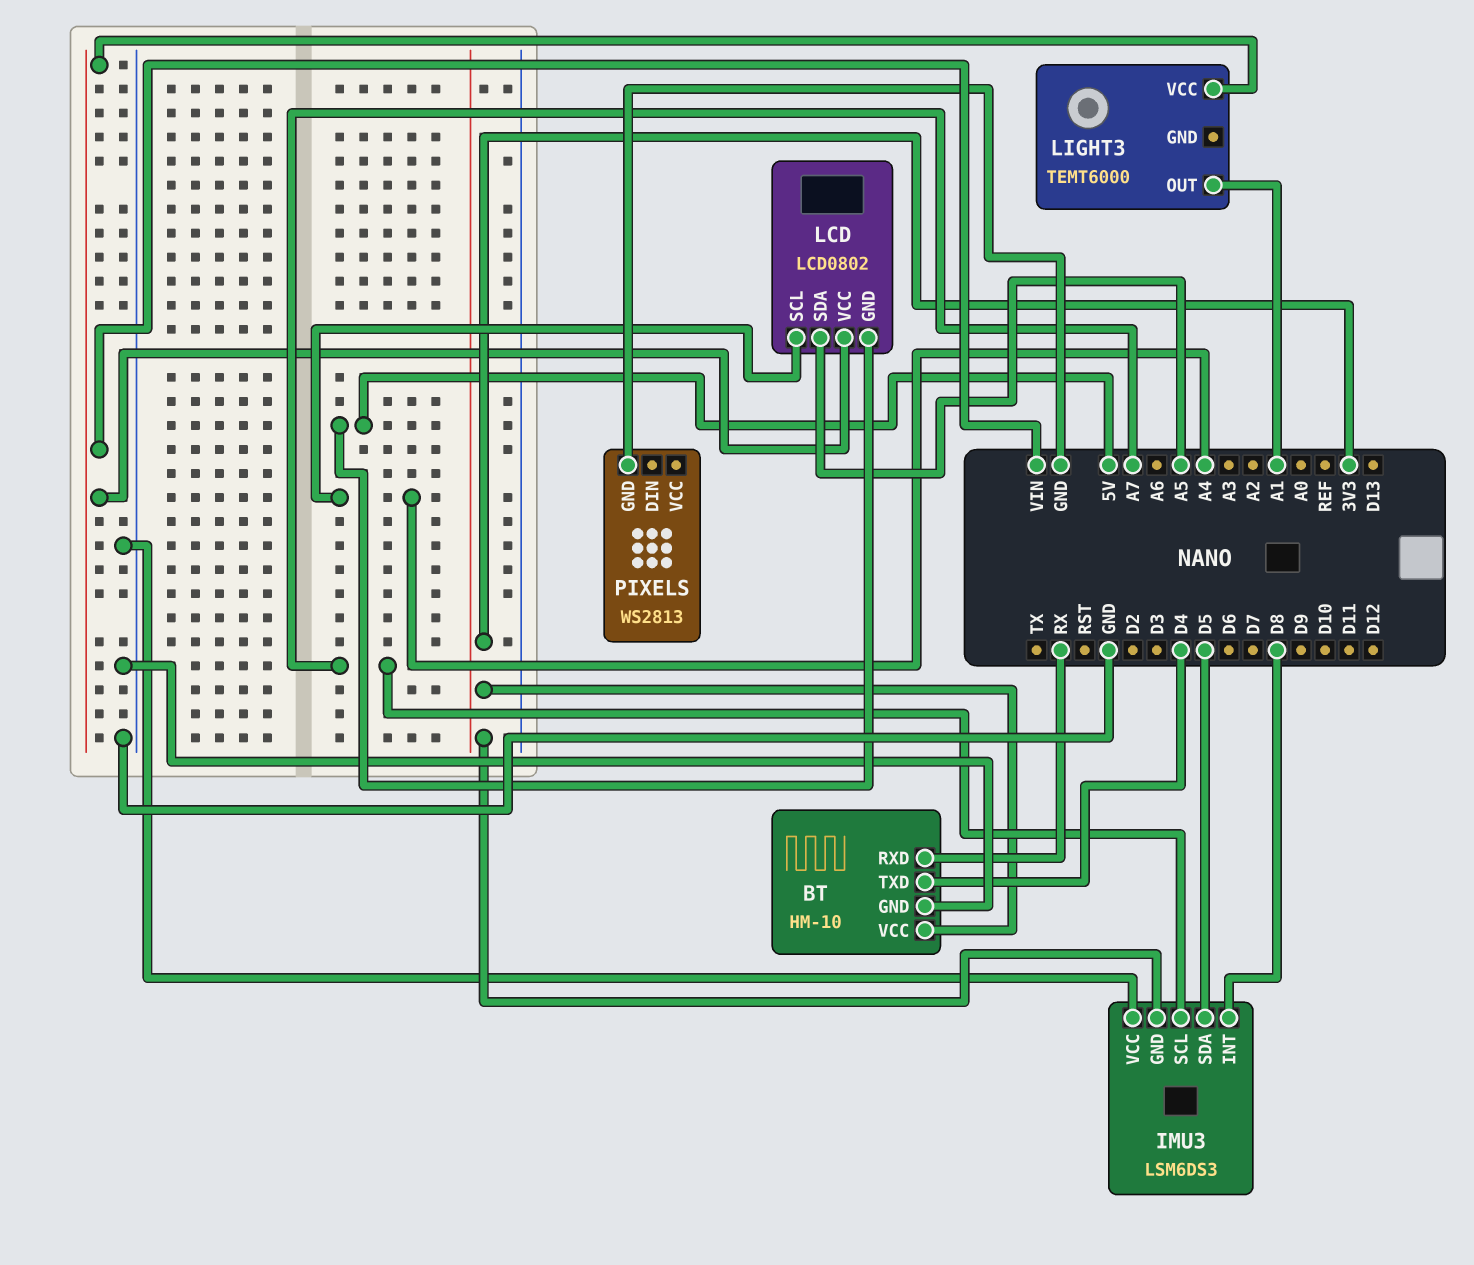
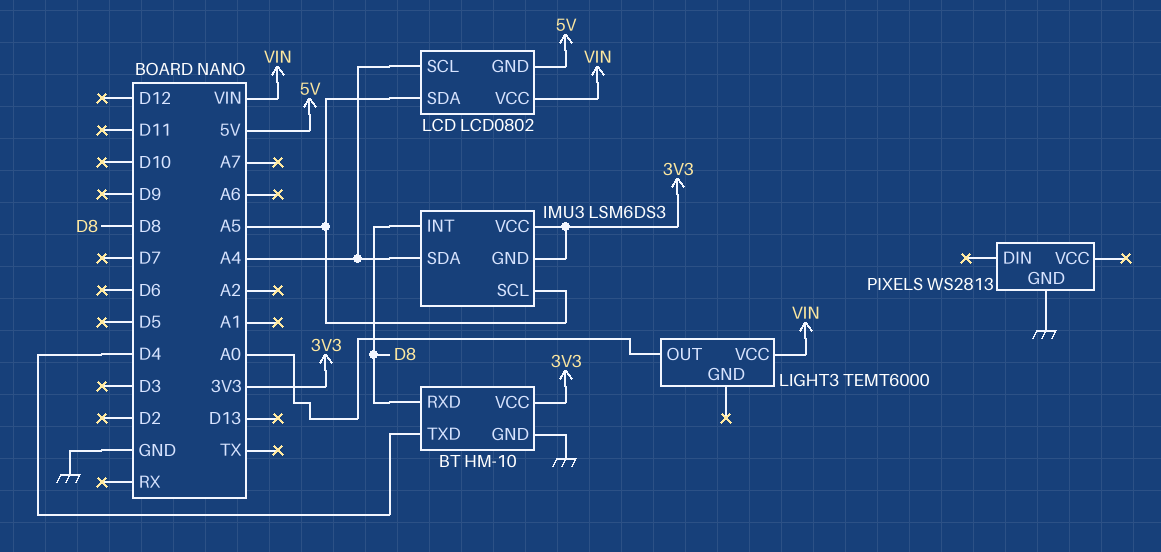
BT pin RXD: RX -> D8
IMU3 pin SCL: A7 -> A5
IMU3 pin SDA: D5 -> A4
IMU3 pin VCC: GND -> 3V3
LIGHT3 pin OUT: A1 -> A0

